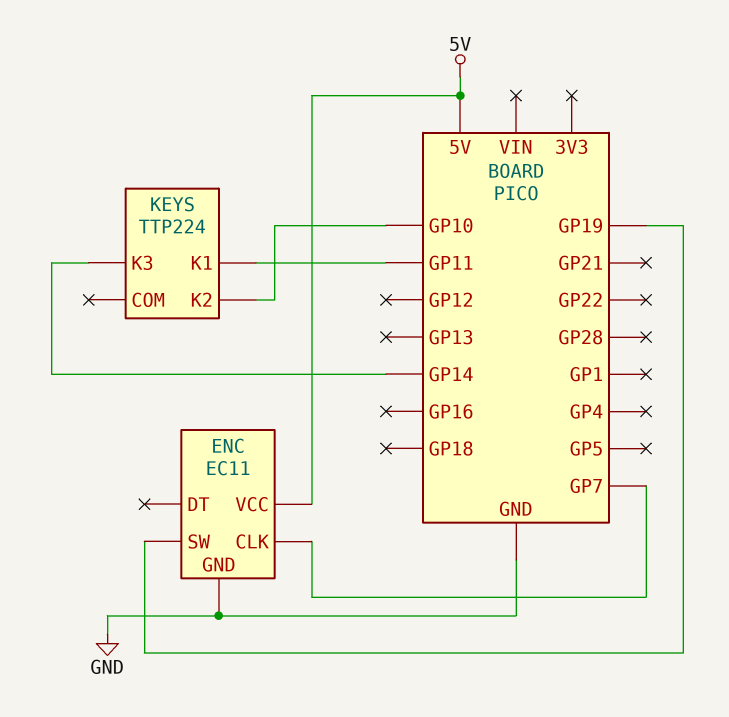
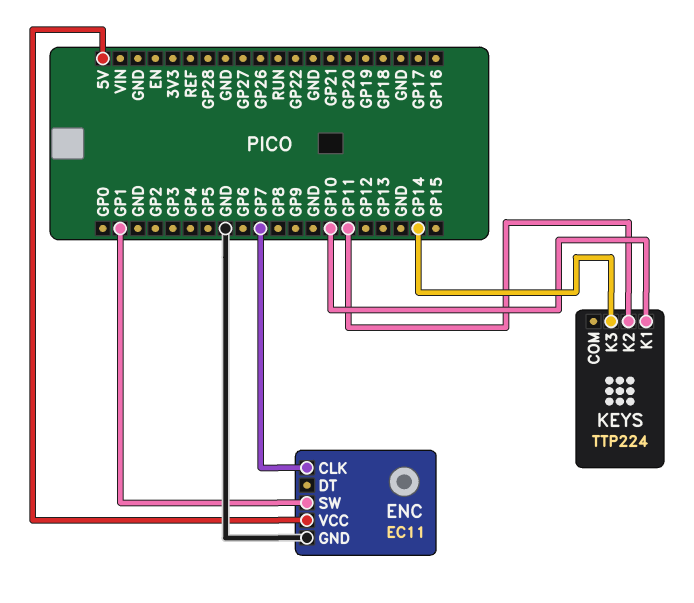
ENC pin SW: GP19 -> GP1
KEYS pin K1: GP11 -> GP10
KEYS pin K2: GP10 -> GP11

